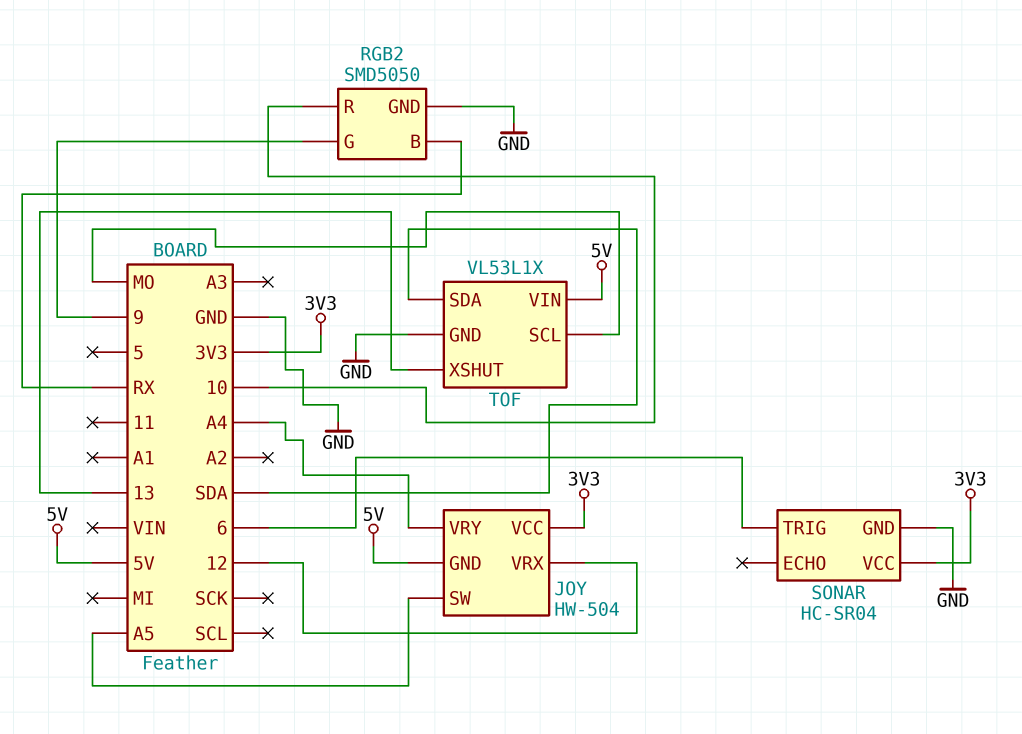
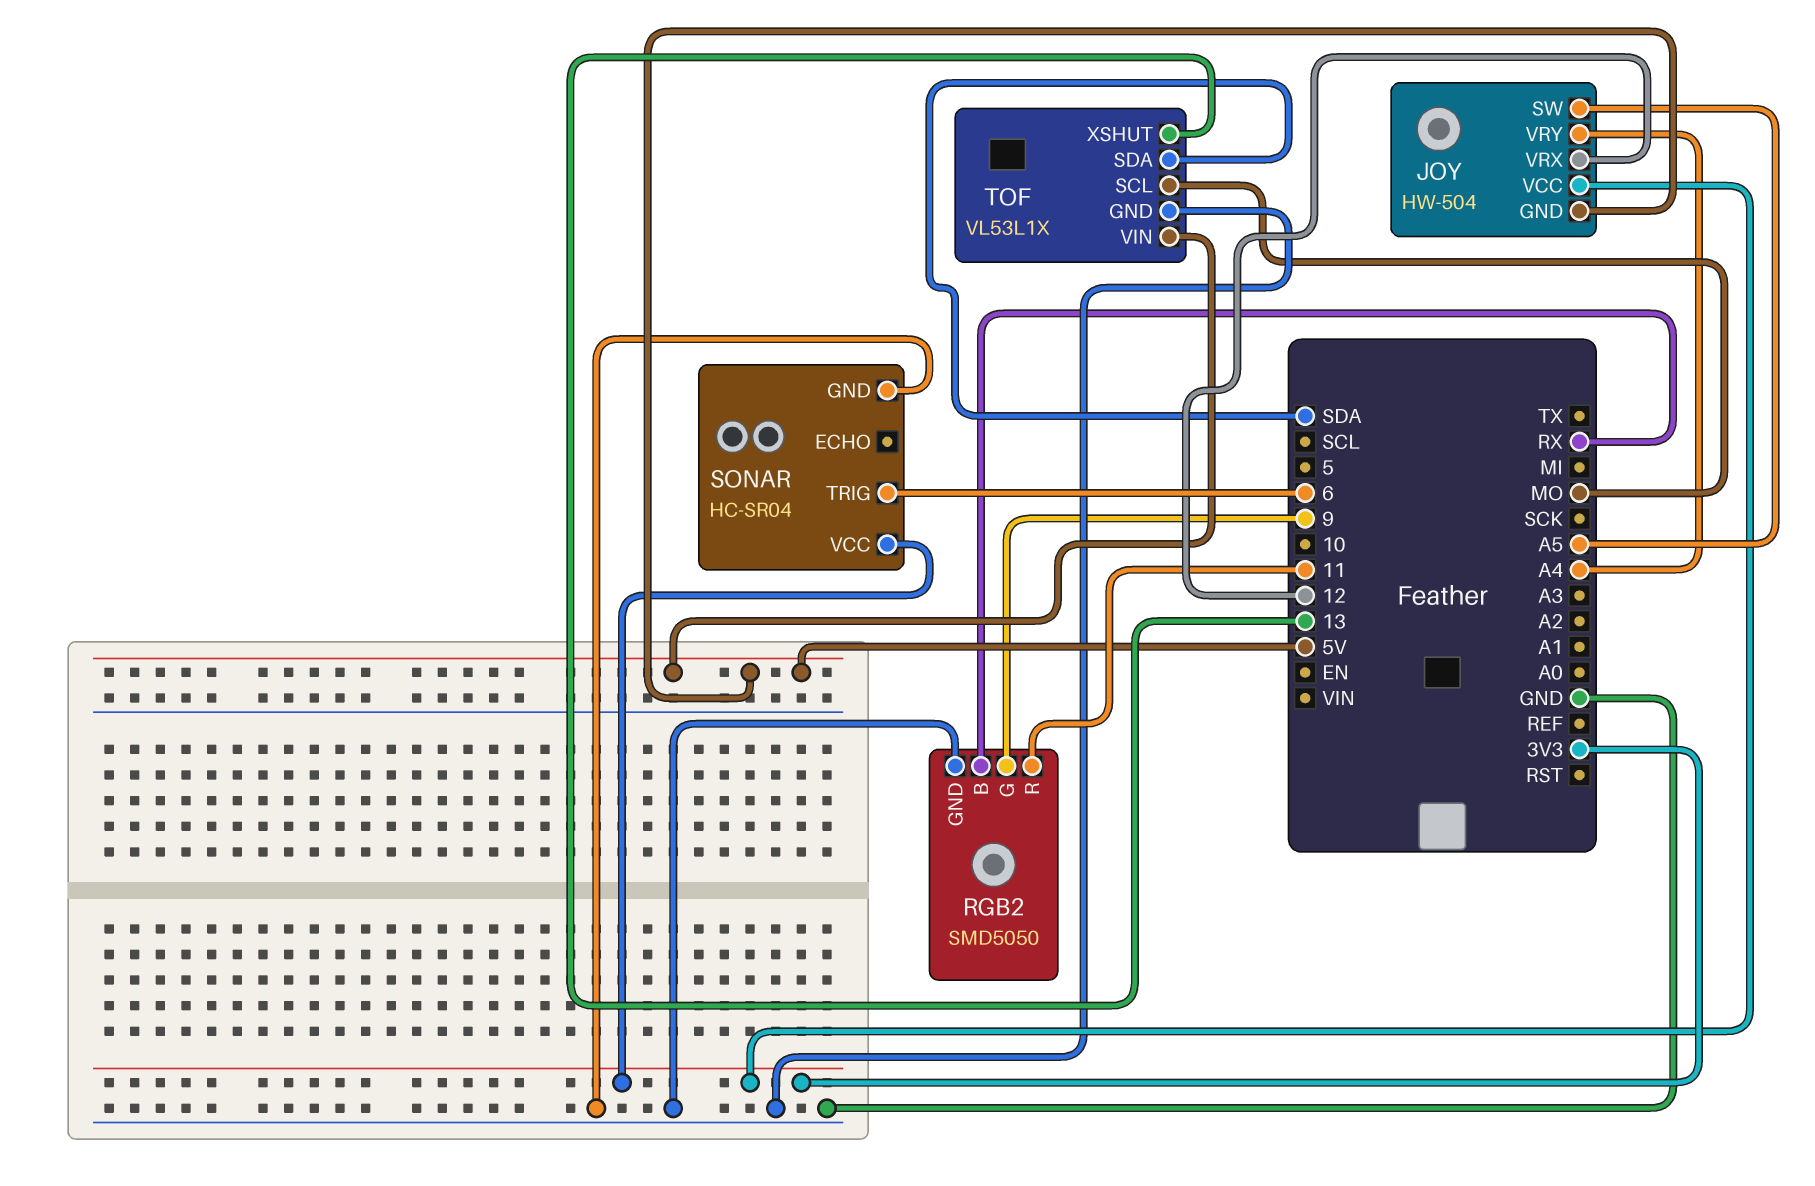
RGB2 pin R: 10 -> 11

